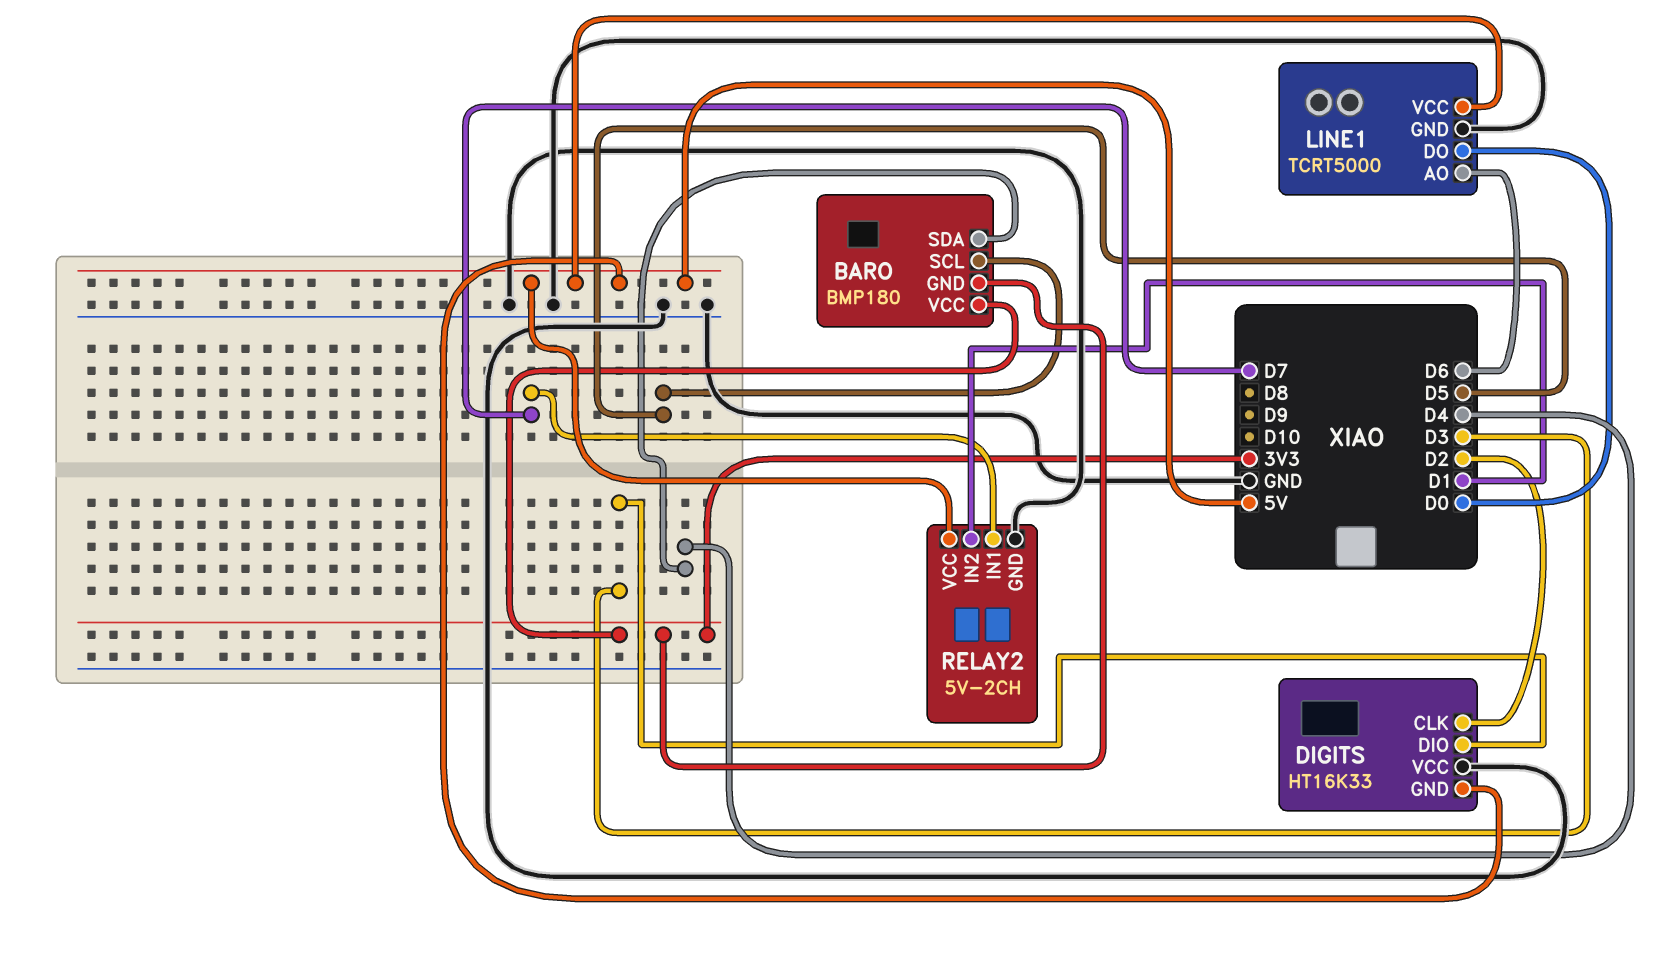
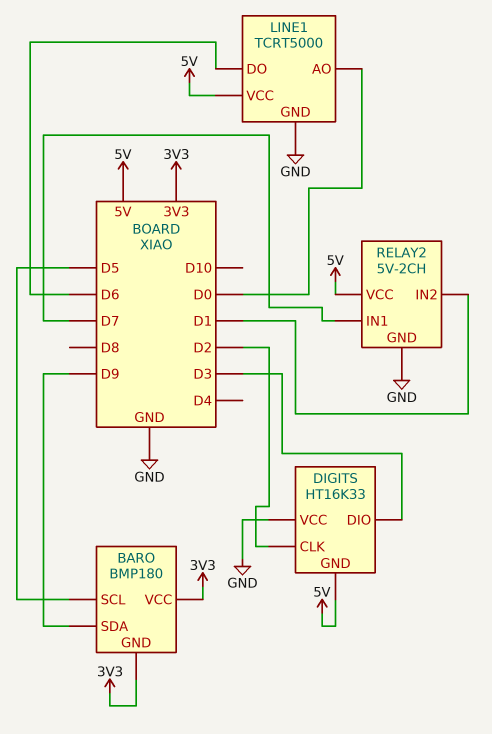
BARO pin SDA: D4 -> D9
LINE1 pin AO: D6 -> D0
LINE1 pin DO: D0 -> D6

